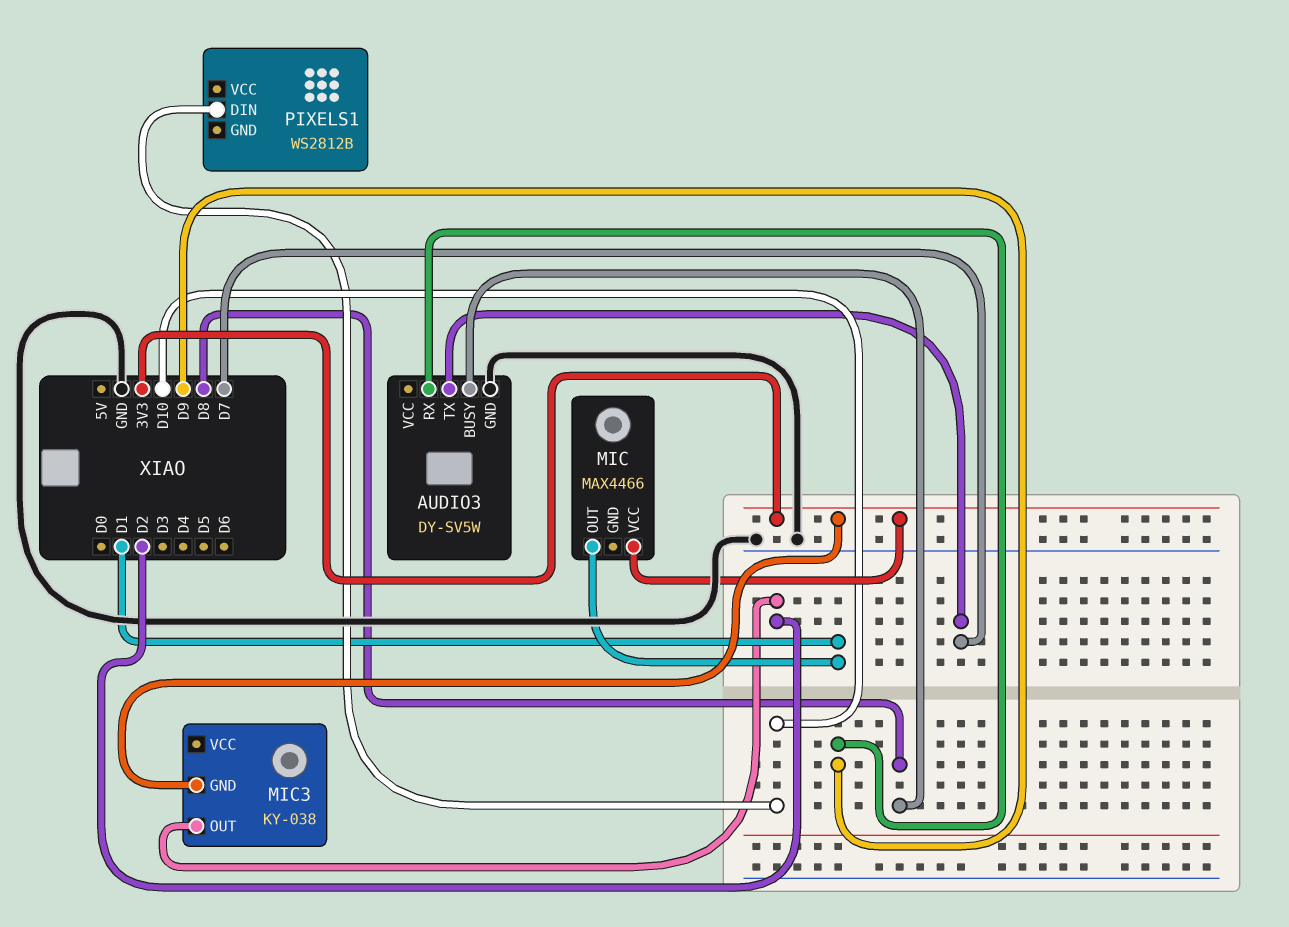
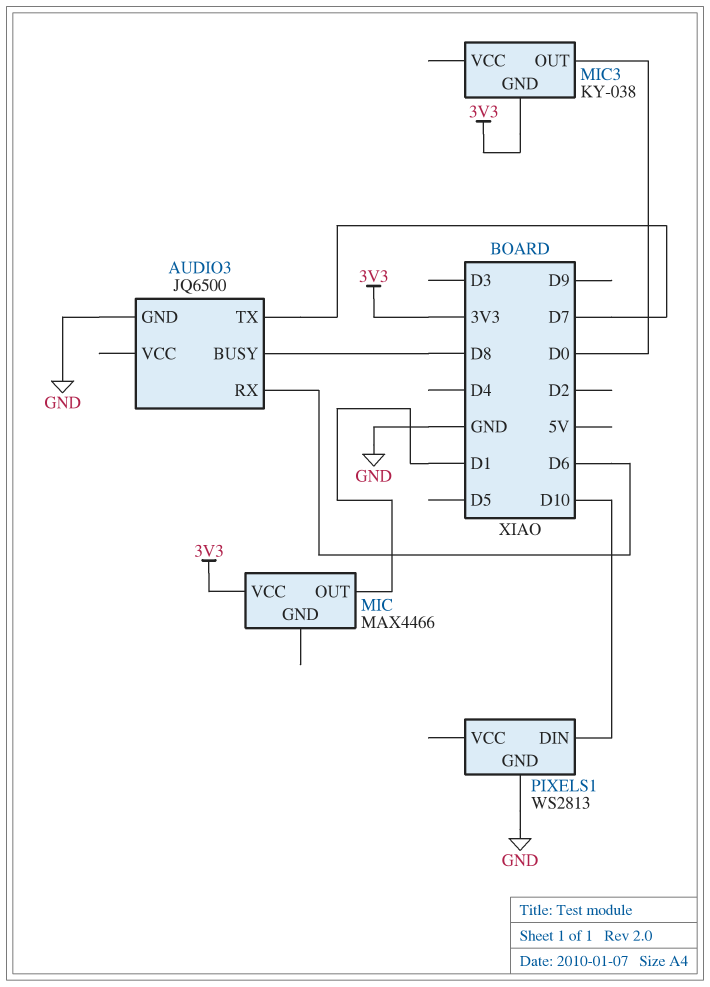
AUDIO3: DY-SV5W -> JQ6500
AUDIO3 pin RX: D9 -> D6
MIC3 pin OUT: D2 -> D0
PIXELS1: WS2812B -> WS2813
PIXELS1 pin GND: none -> GND

